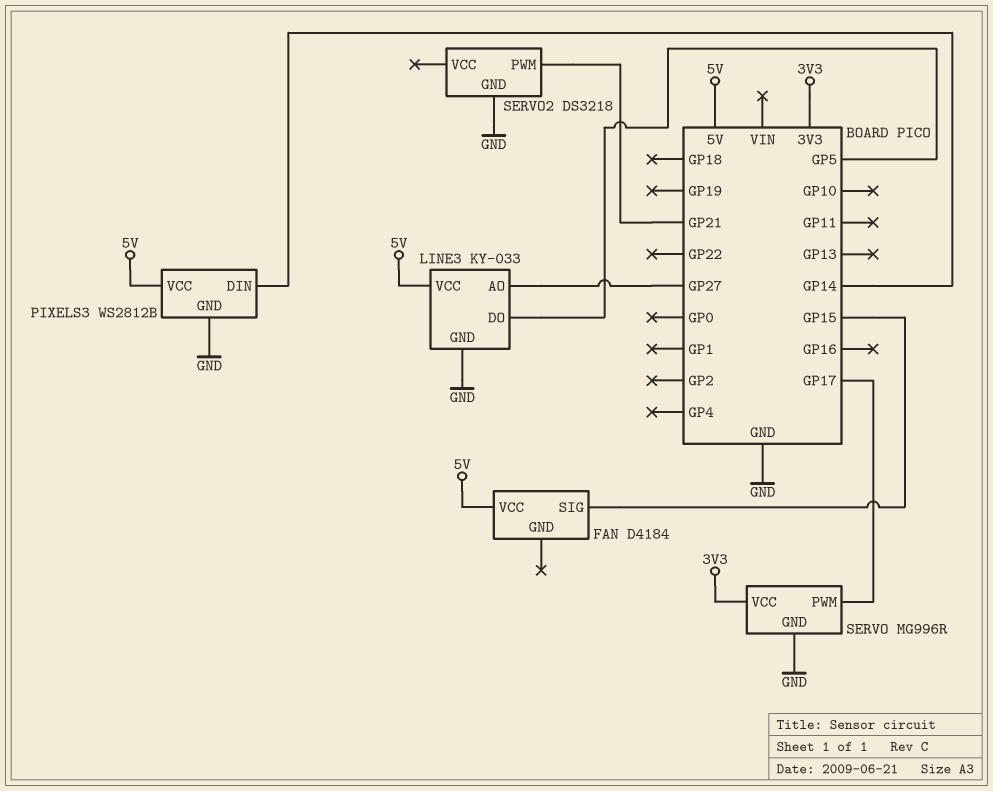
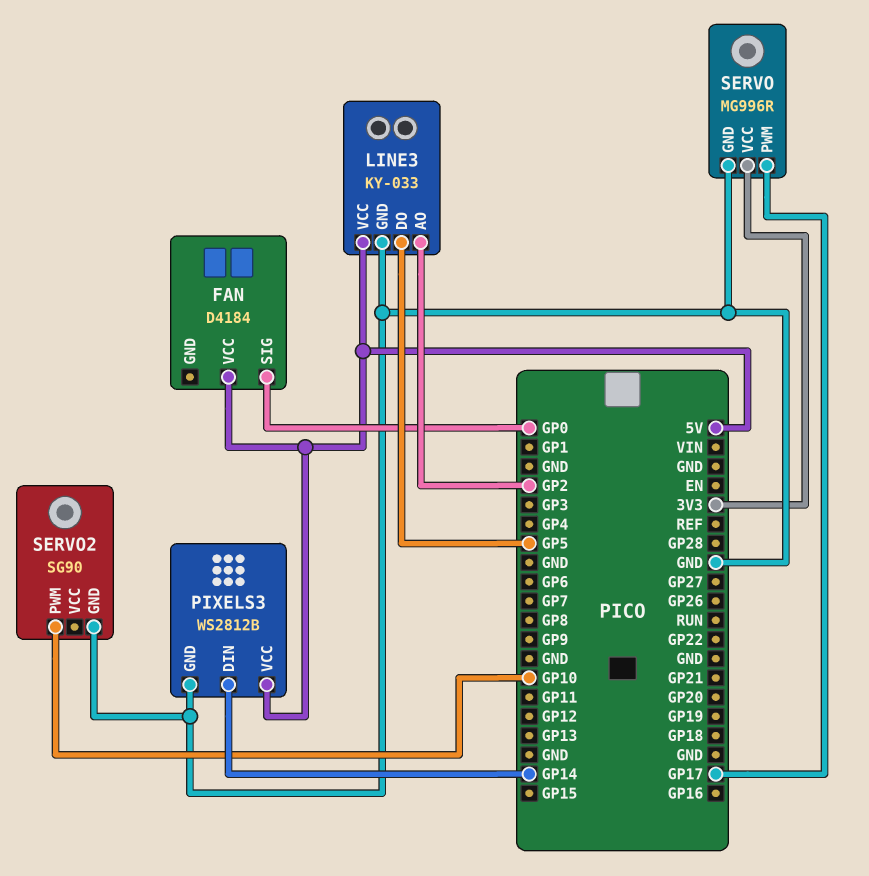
FAN pin SIG: GP15 -> GP0
LINE3 pin AO: GP27 -> GP2
SERVO2: DS3218 -> SG90
SERVO2 pin PWM: GP21 -> GP10

